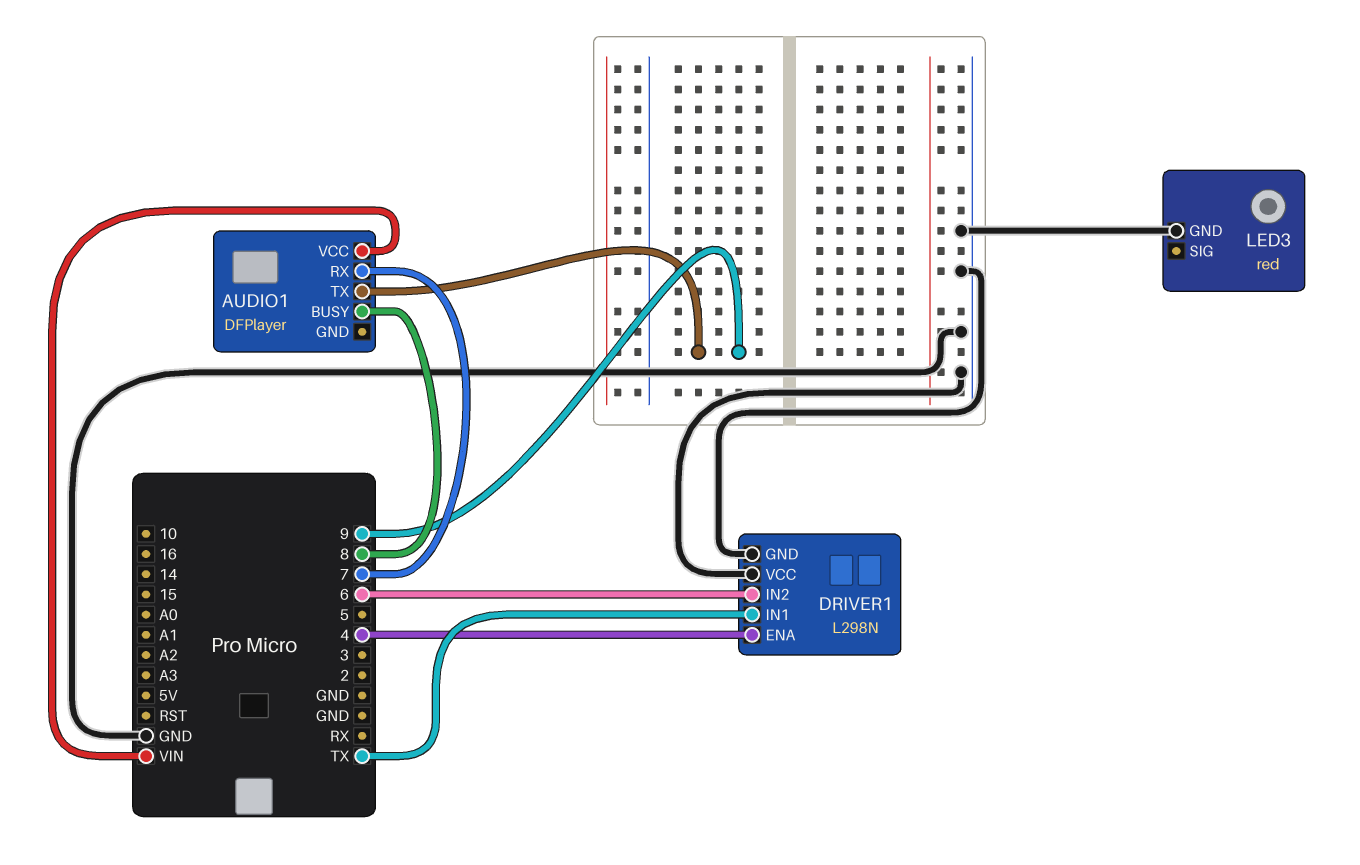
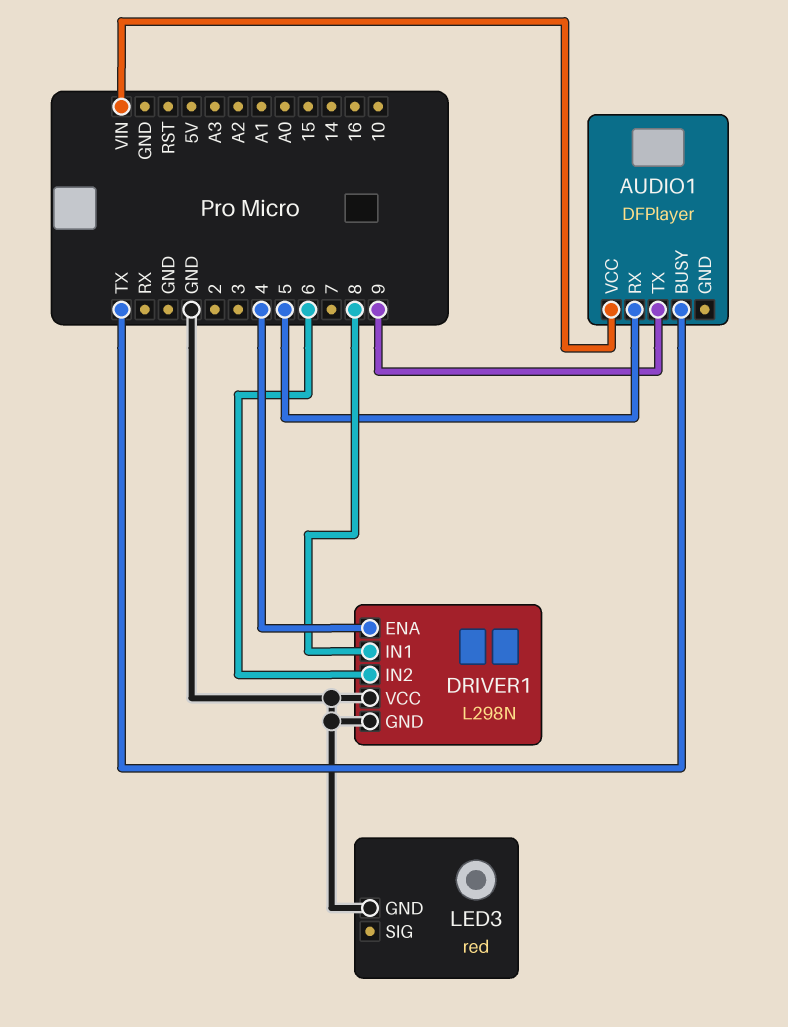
AUDIO1 pin BUSY: 8 -> TX
AUDIO1 pin RX: 7 -> 5
DRIVER1 pin IN1: TX -> 8

